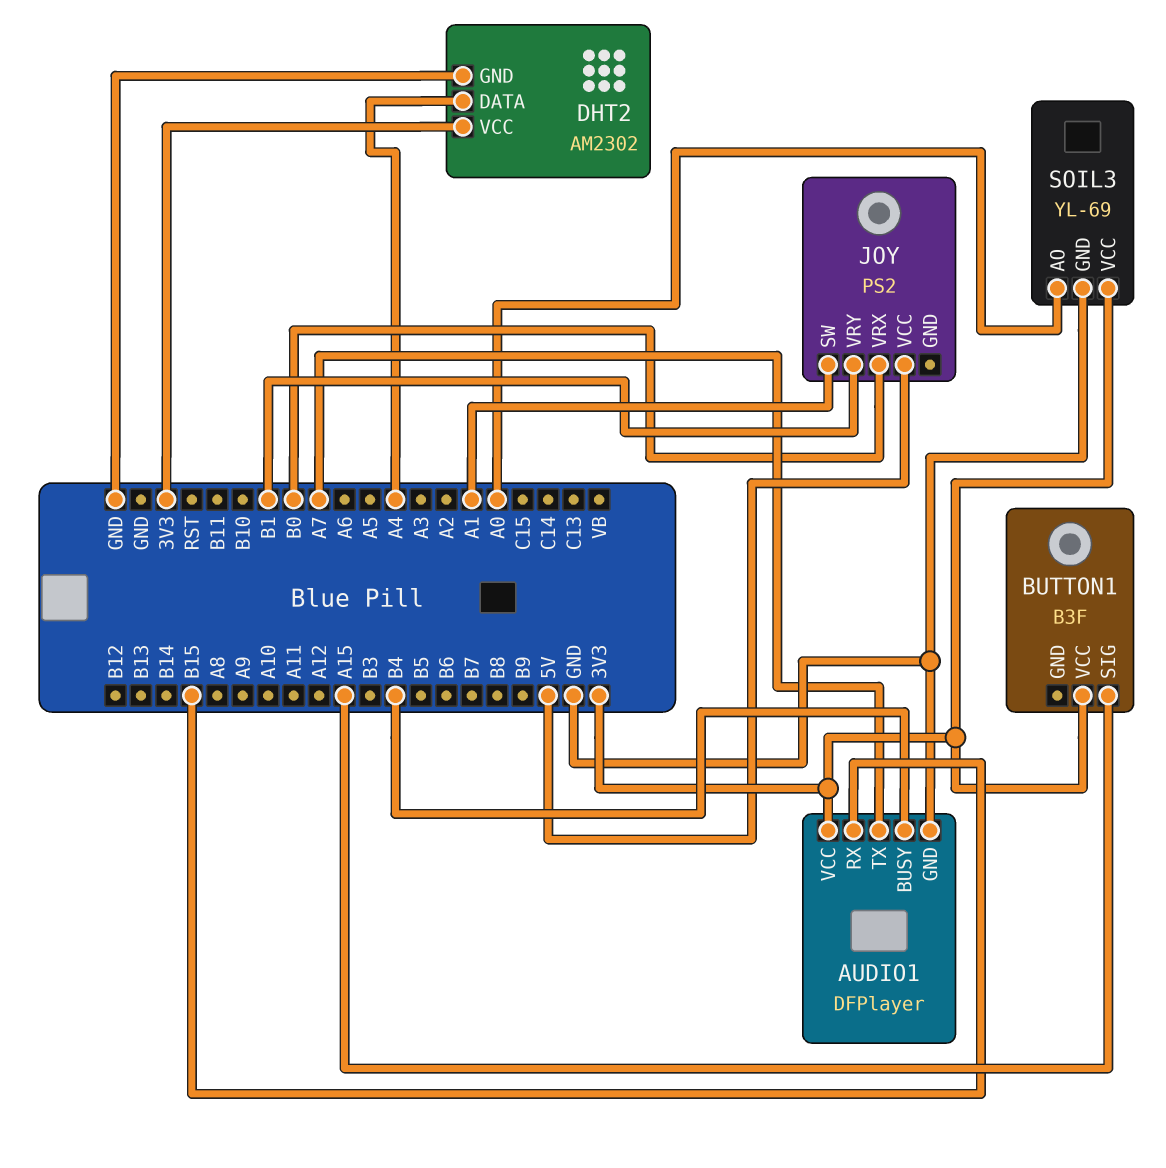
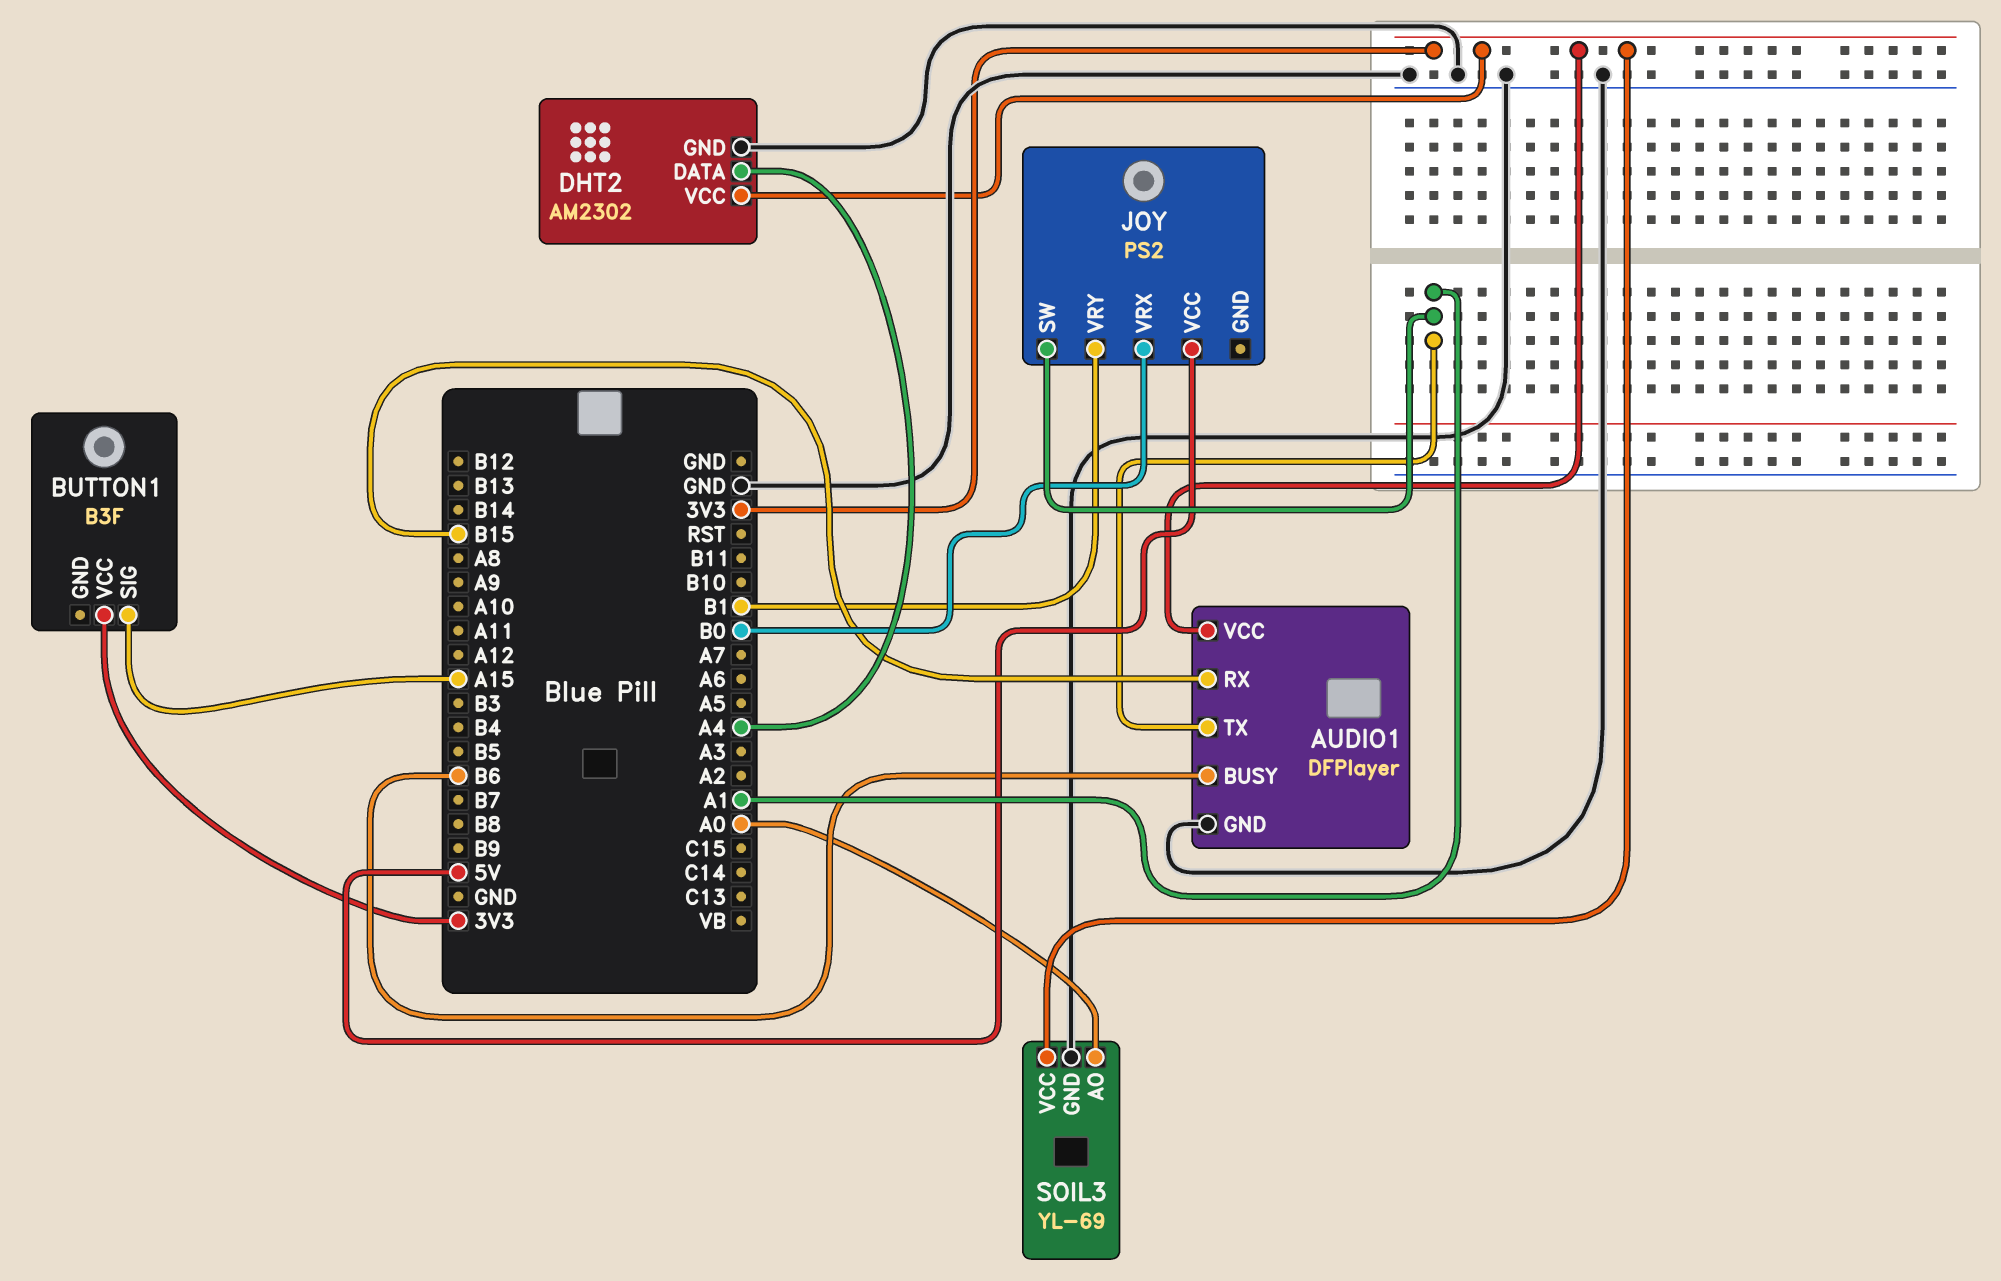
AUDIO1 pin BUSY: B4 -> B6
AUDIO1 pin TX: A7 -> A1

